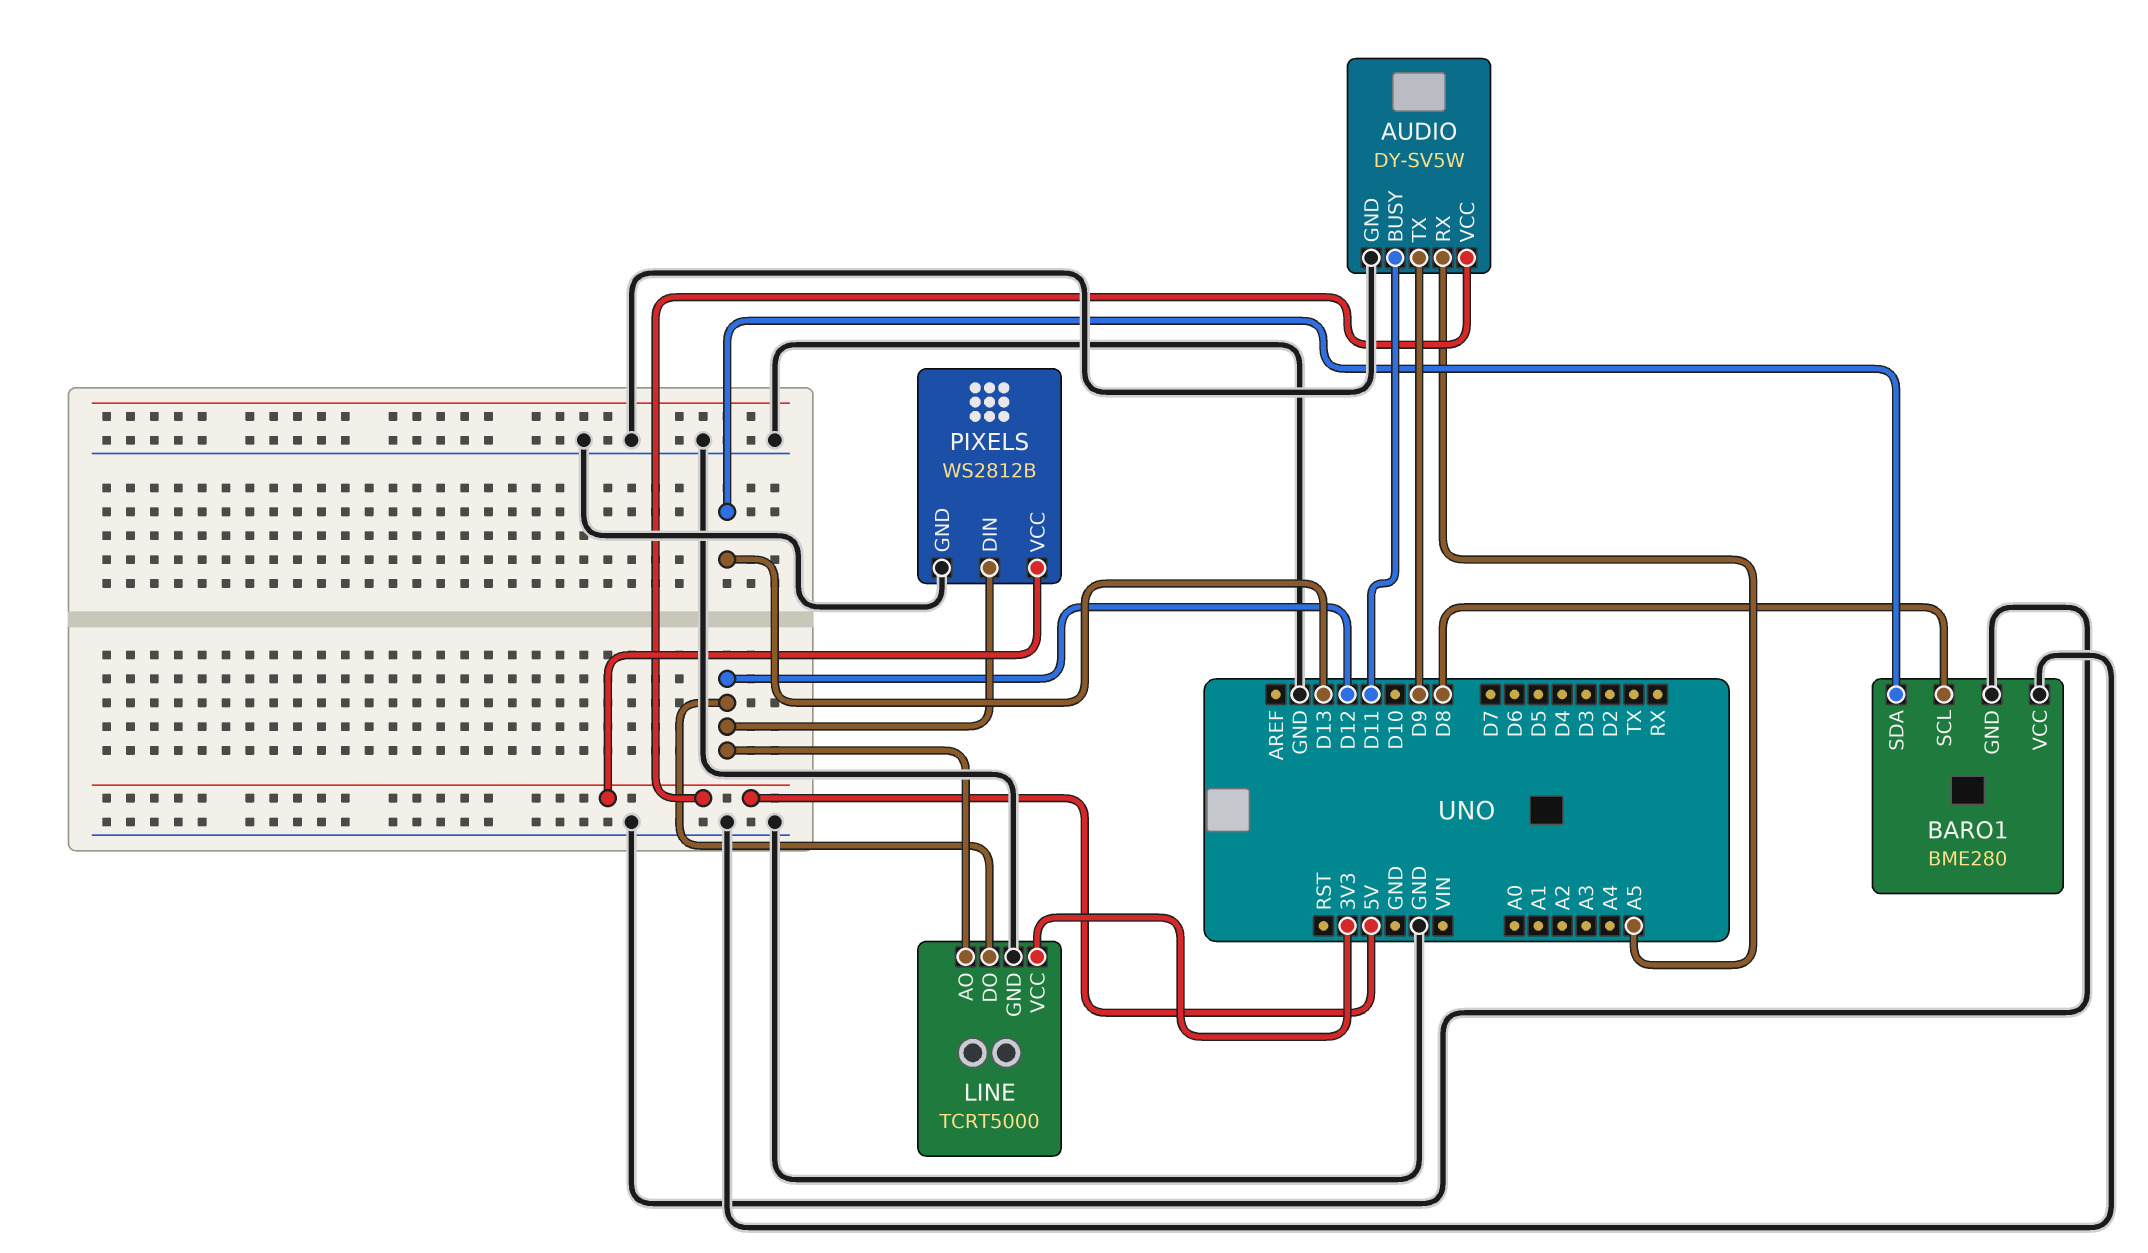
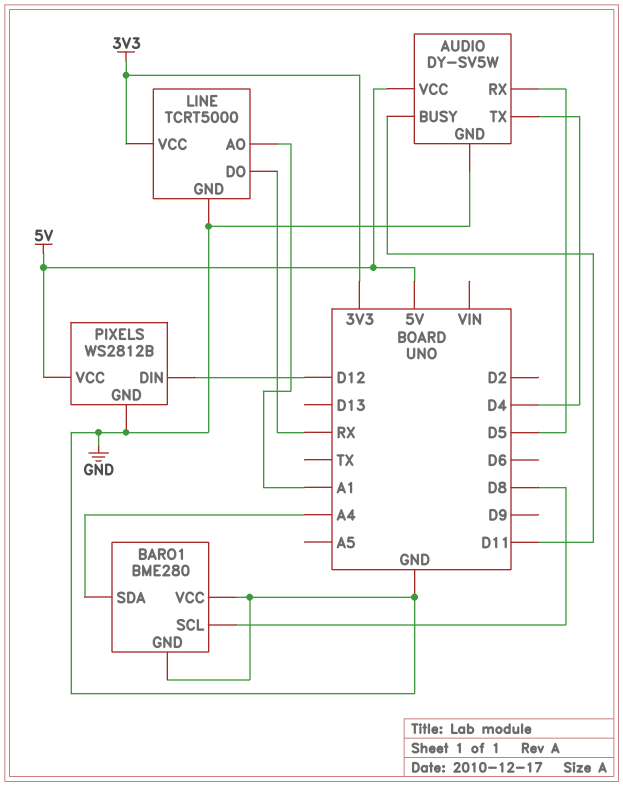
AUDIO pin RX: A5 -> D5
AUDIO pin TX: D9 -> D4
BARO1 pin SDA: D13 -> A4
LINE pin AO: D12 -> A1
LINE pin DO: D12 -> RX

